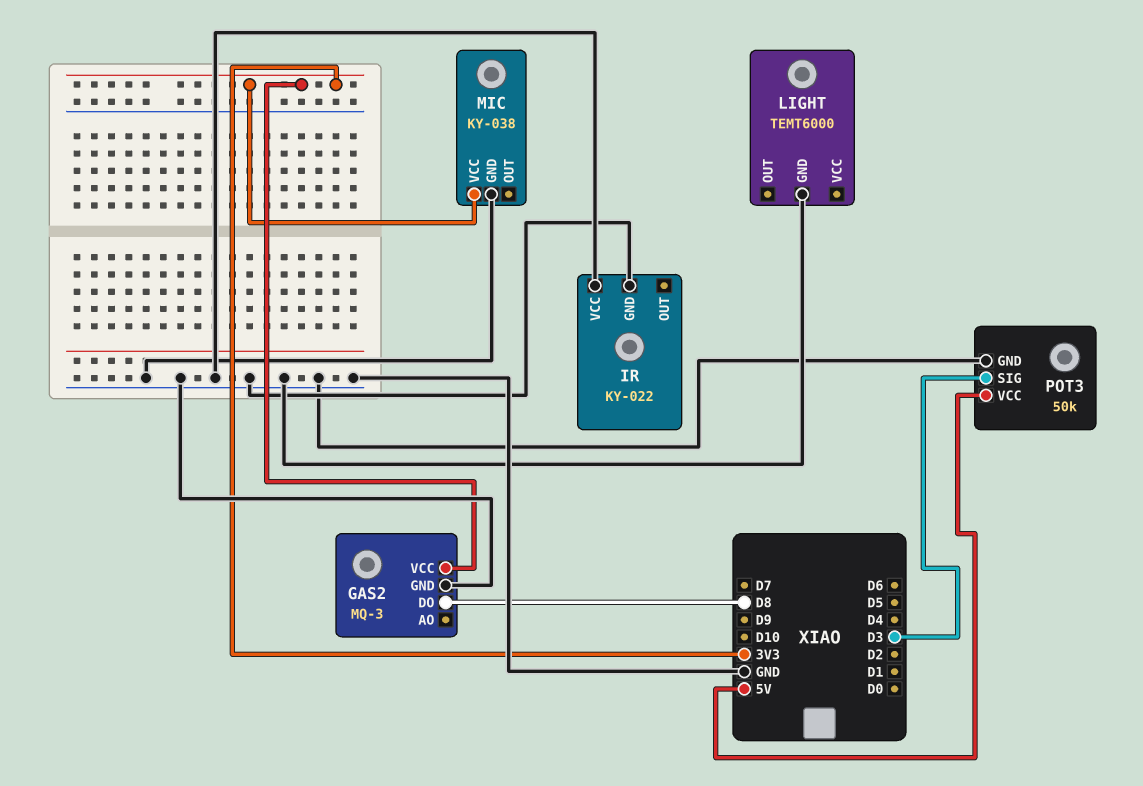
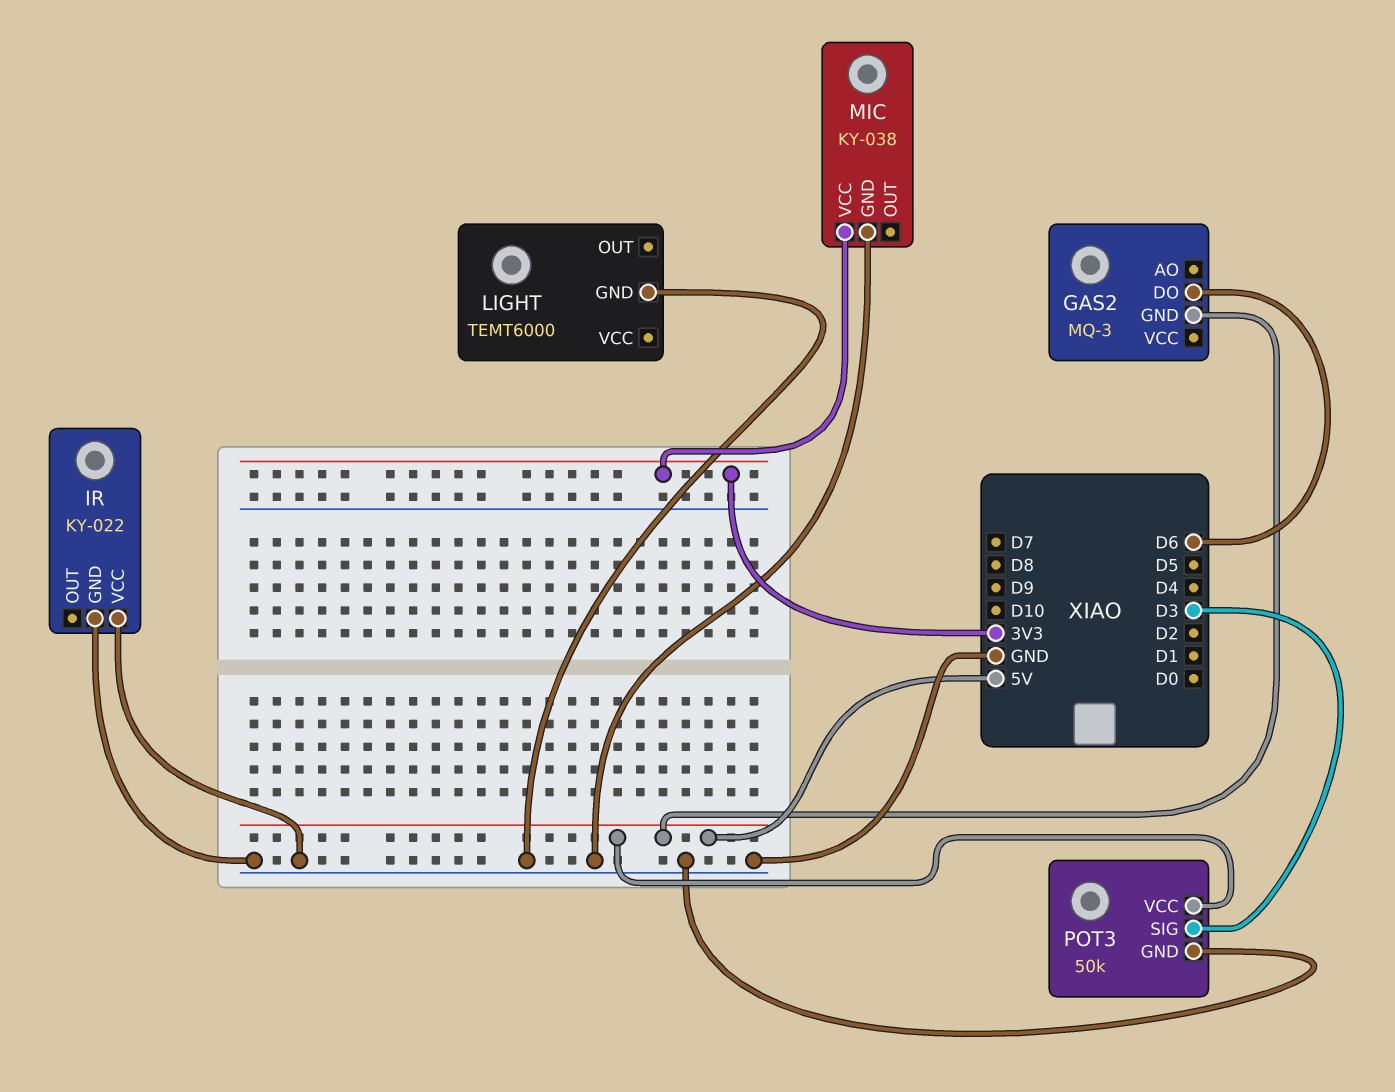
GAS2 pin DO: D8 -> D6
GAS2 pin GND: GND -> 5V
GAS2 pin VCC: 3V3 -> none

